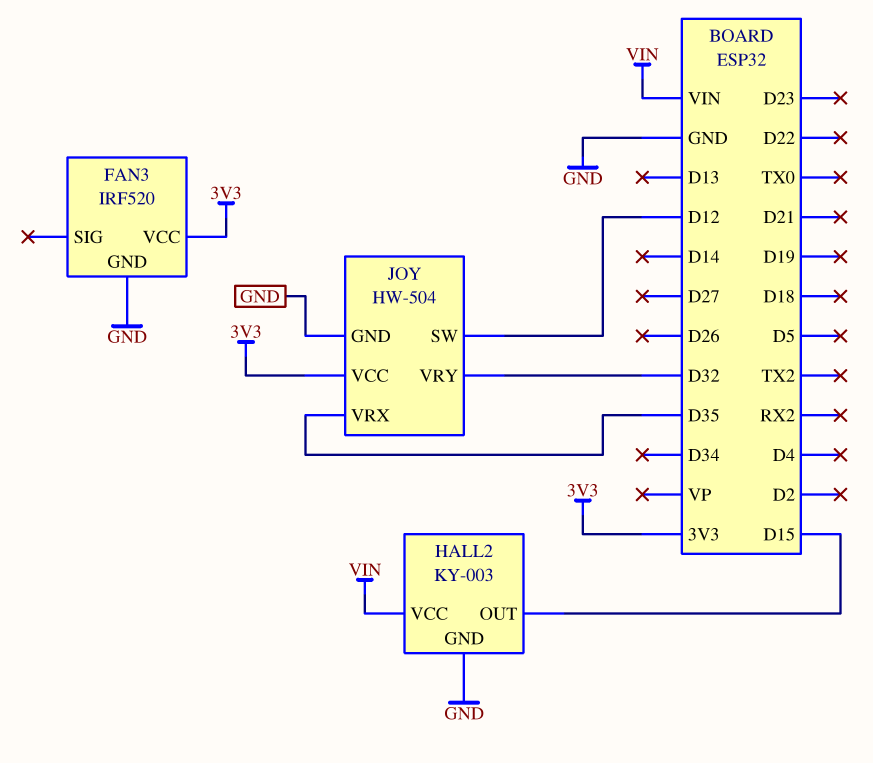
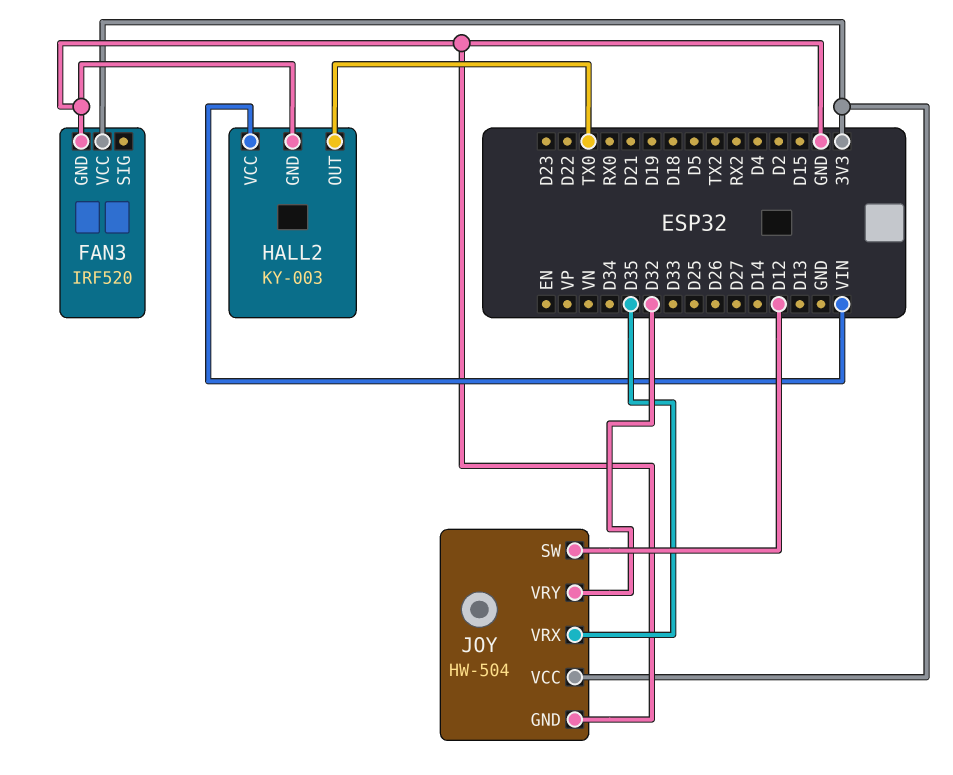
HALL2 pin OUT: D15 -> TX0

